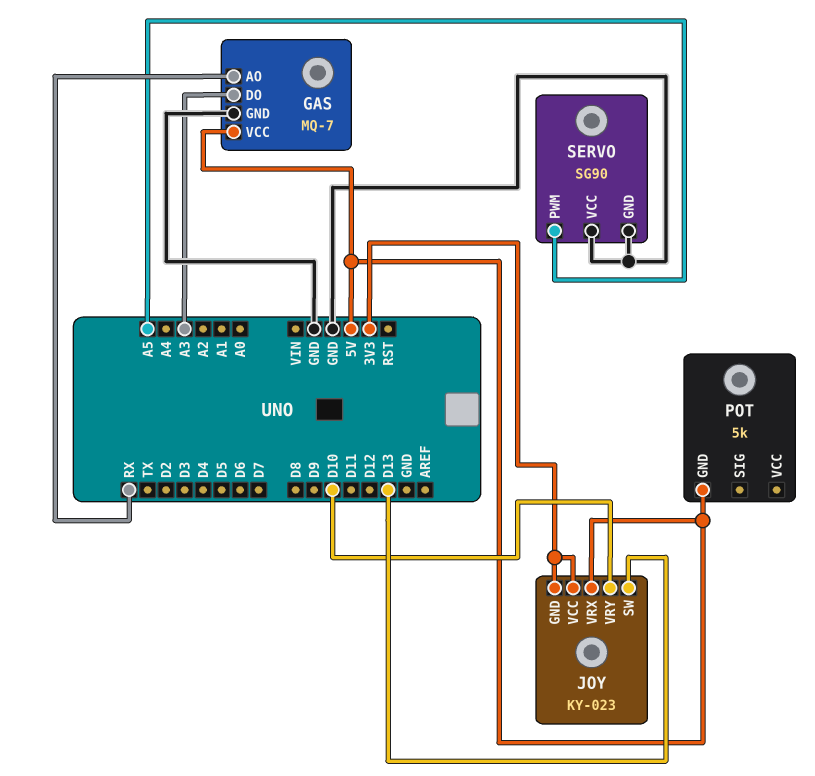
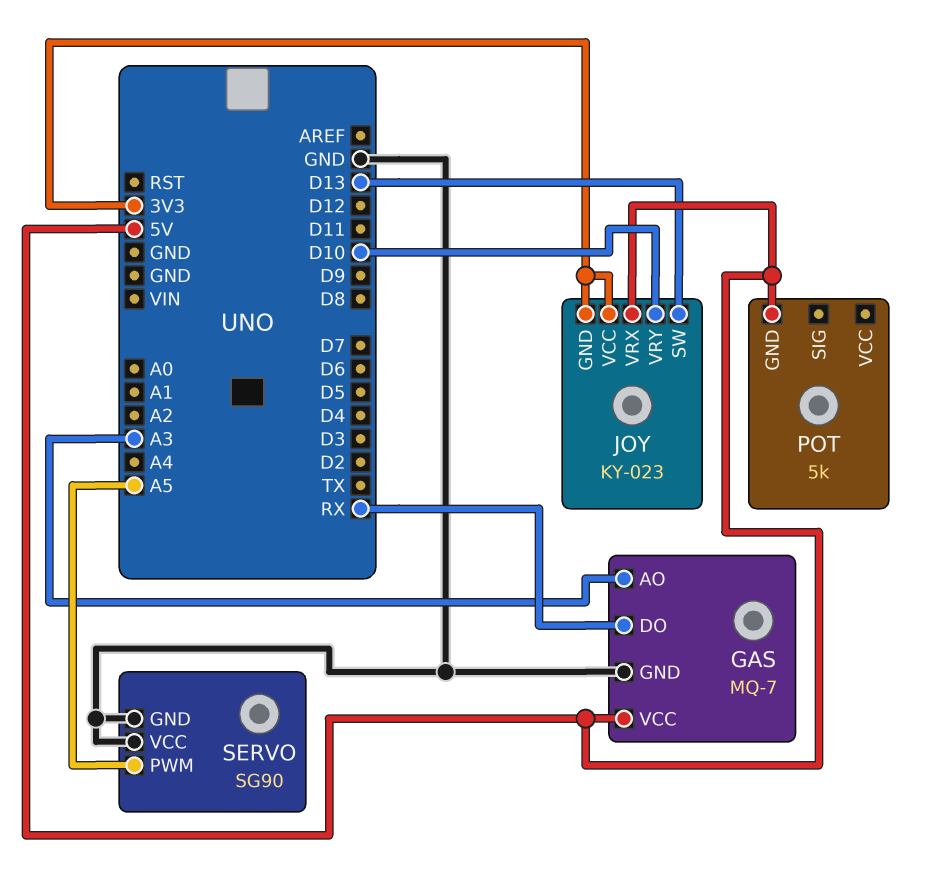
GAS pin AO: RX -> A3
GAS pin DO: A3 -> RX

